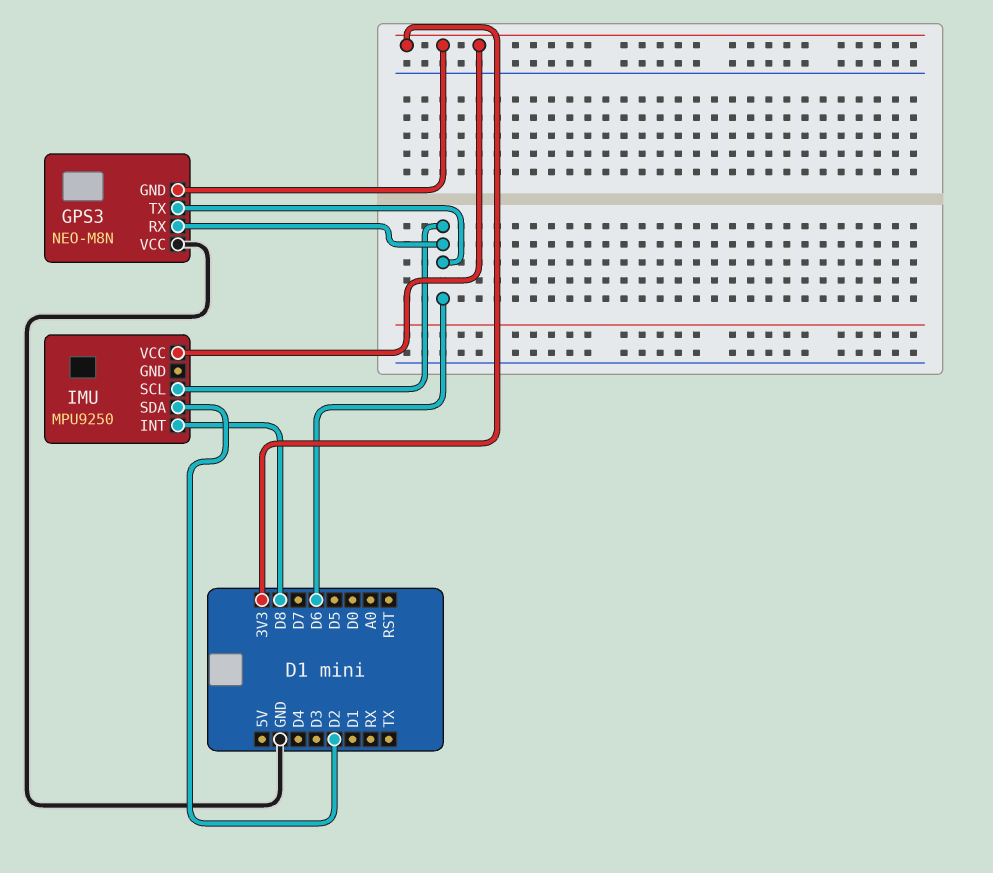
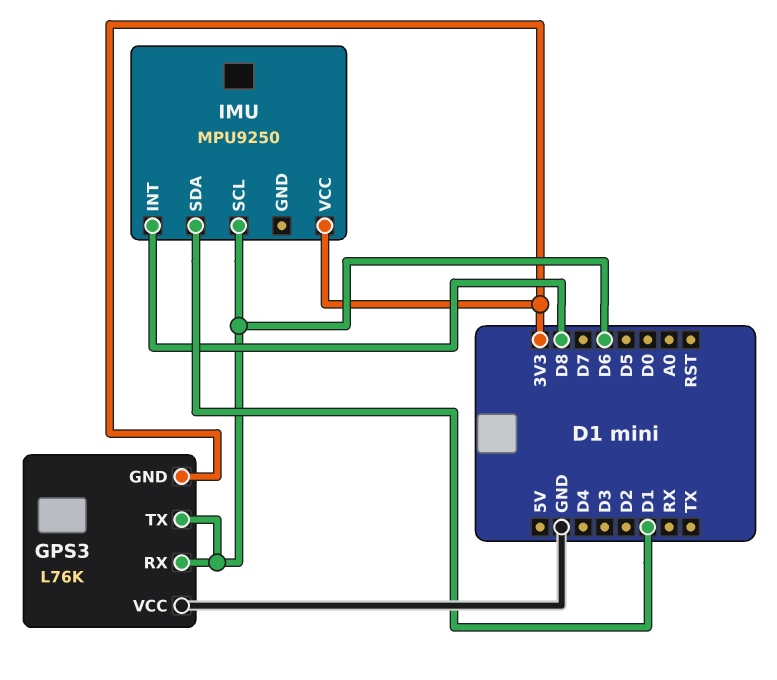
GPS3: NEO-M8N -> L76K
IMU pin SDA: D2 -> D1

